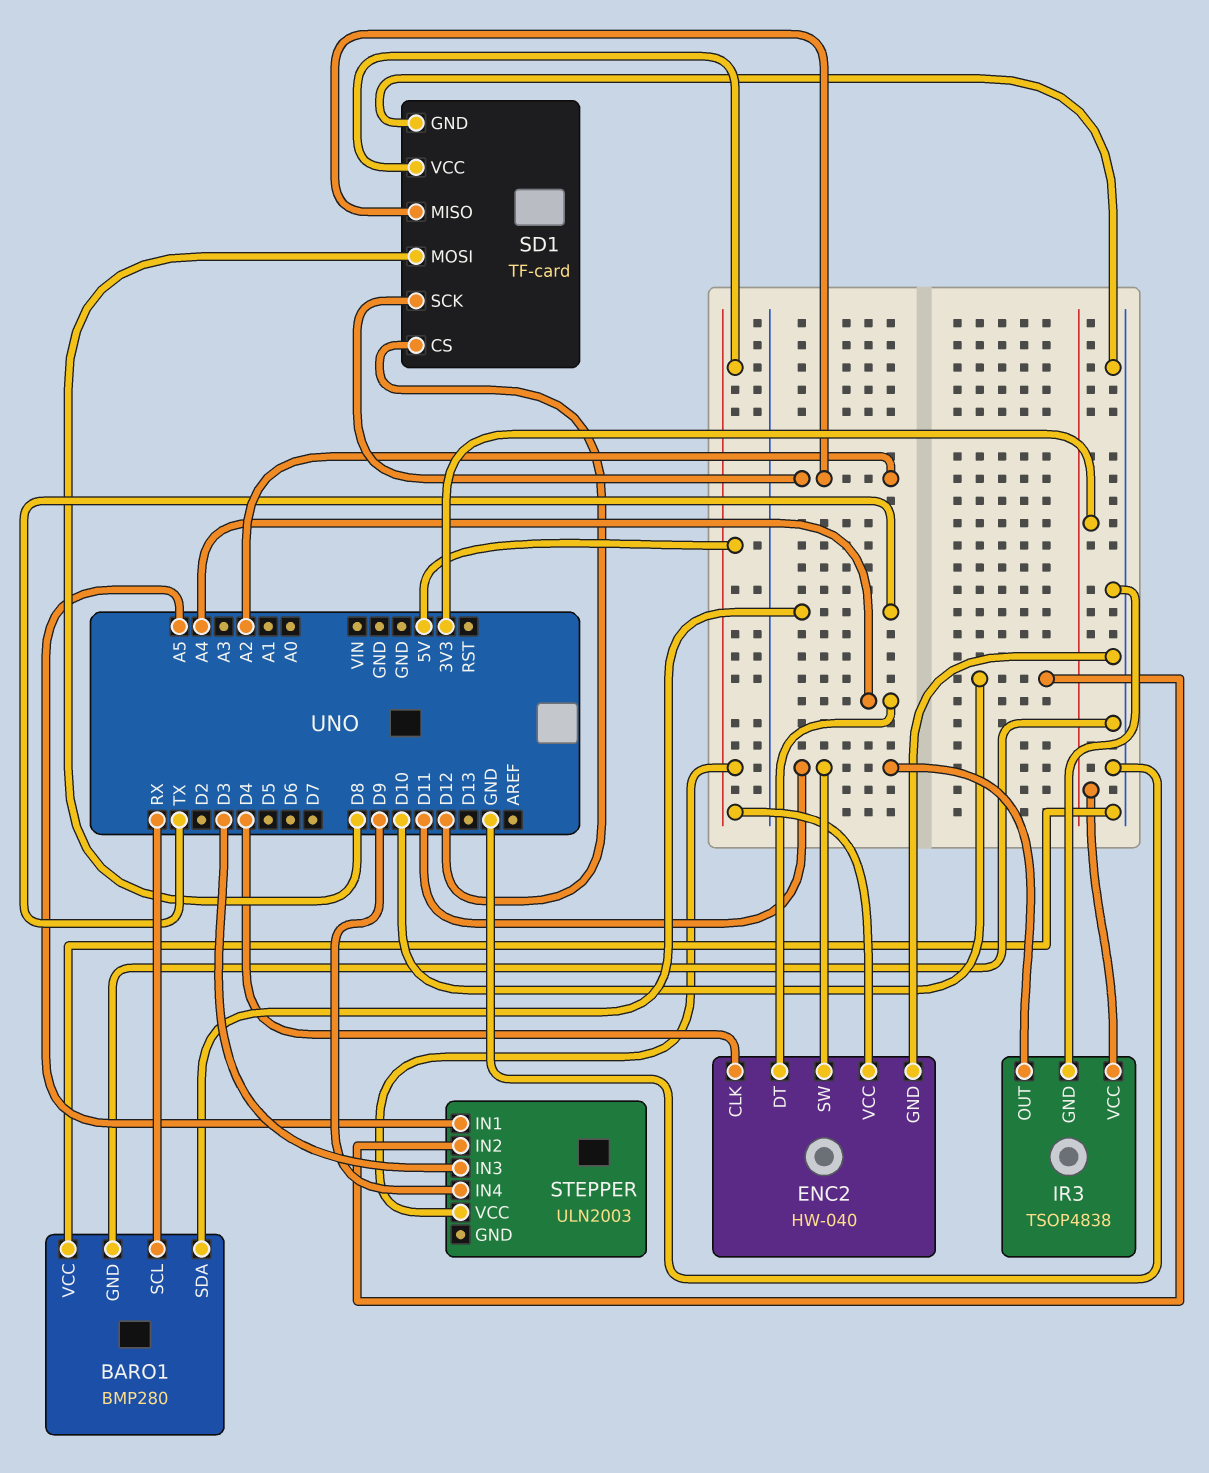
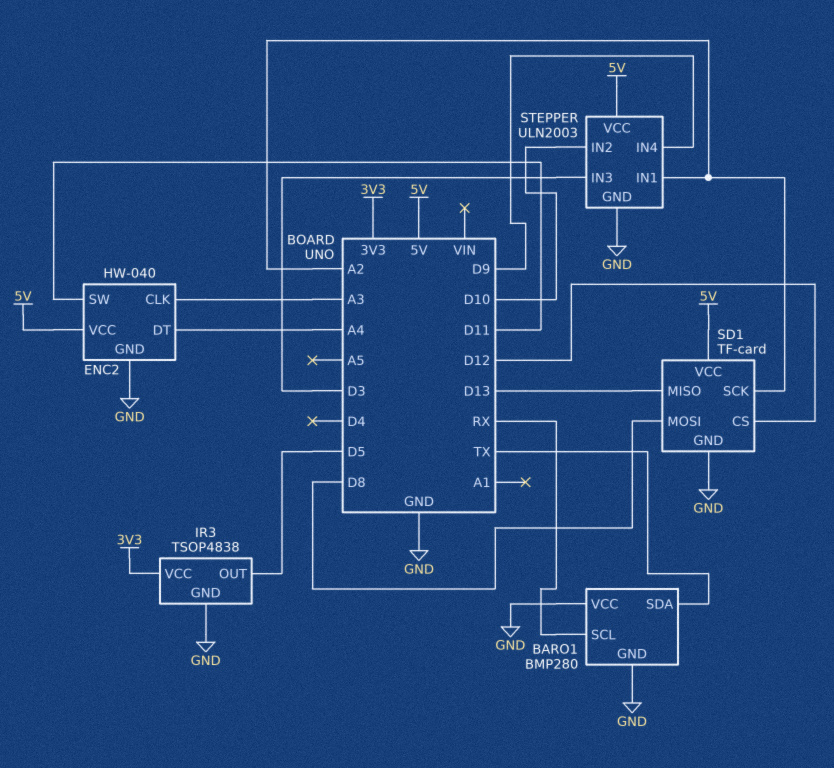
ENC2 pin CLK: D4 -> A3
IR3 pin OUT: D11 -> D5
SD1 pin MISO: A2 -> D13
STEPPER pin GND: none -> GND
STEPPER pin IN1: A5 -> A2

